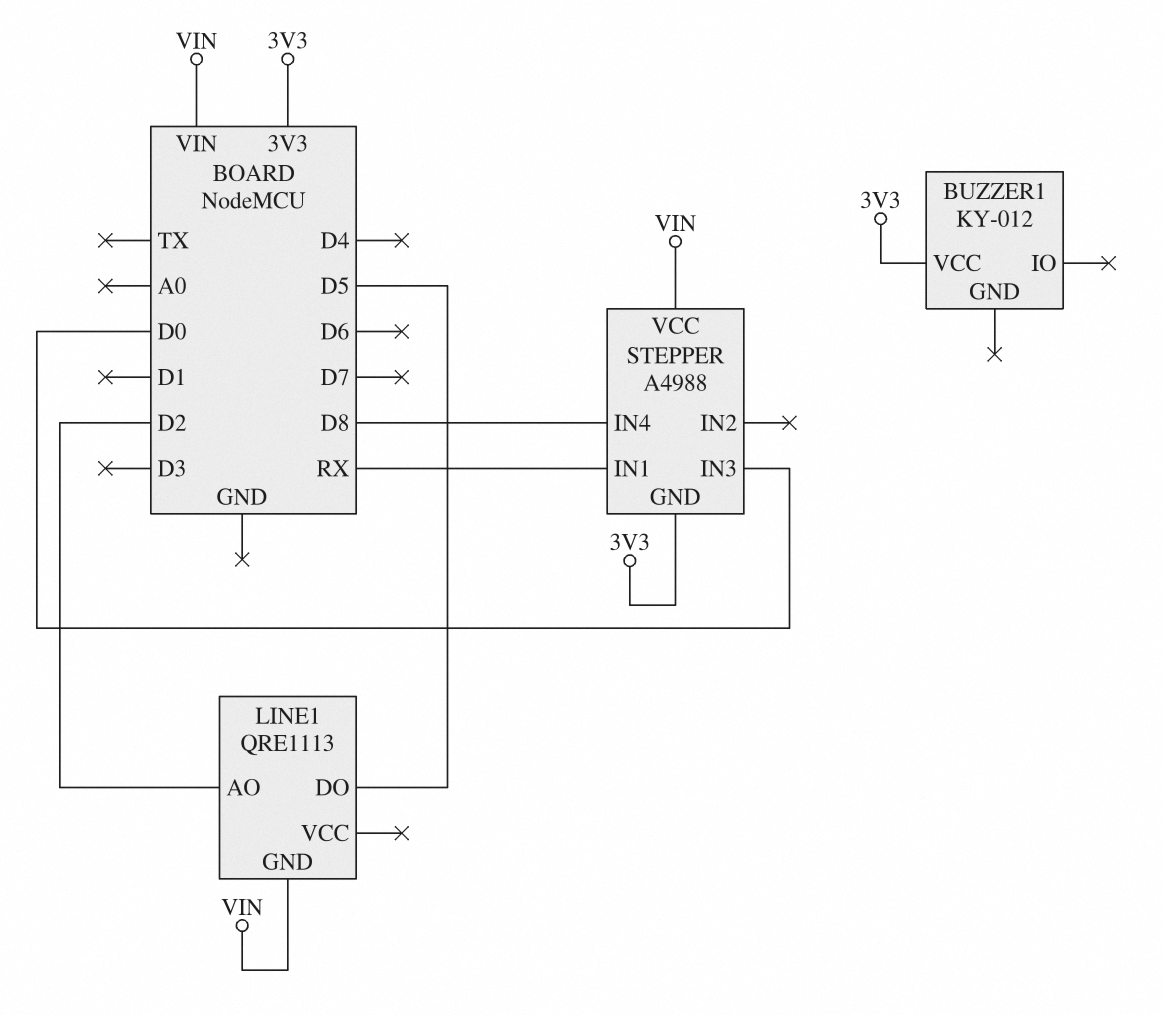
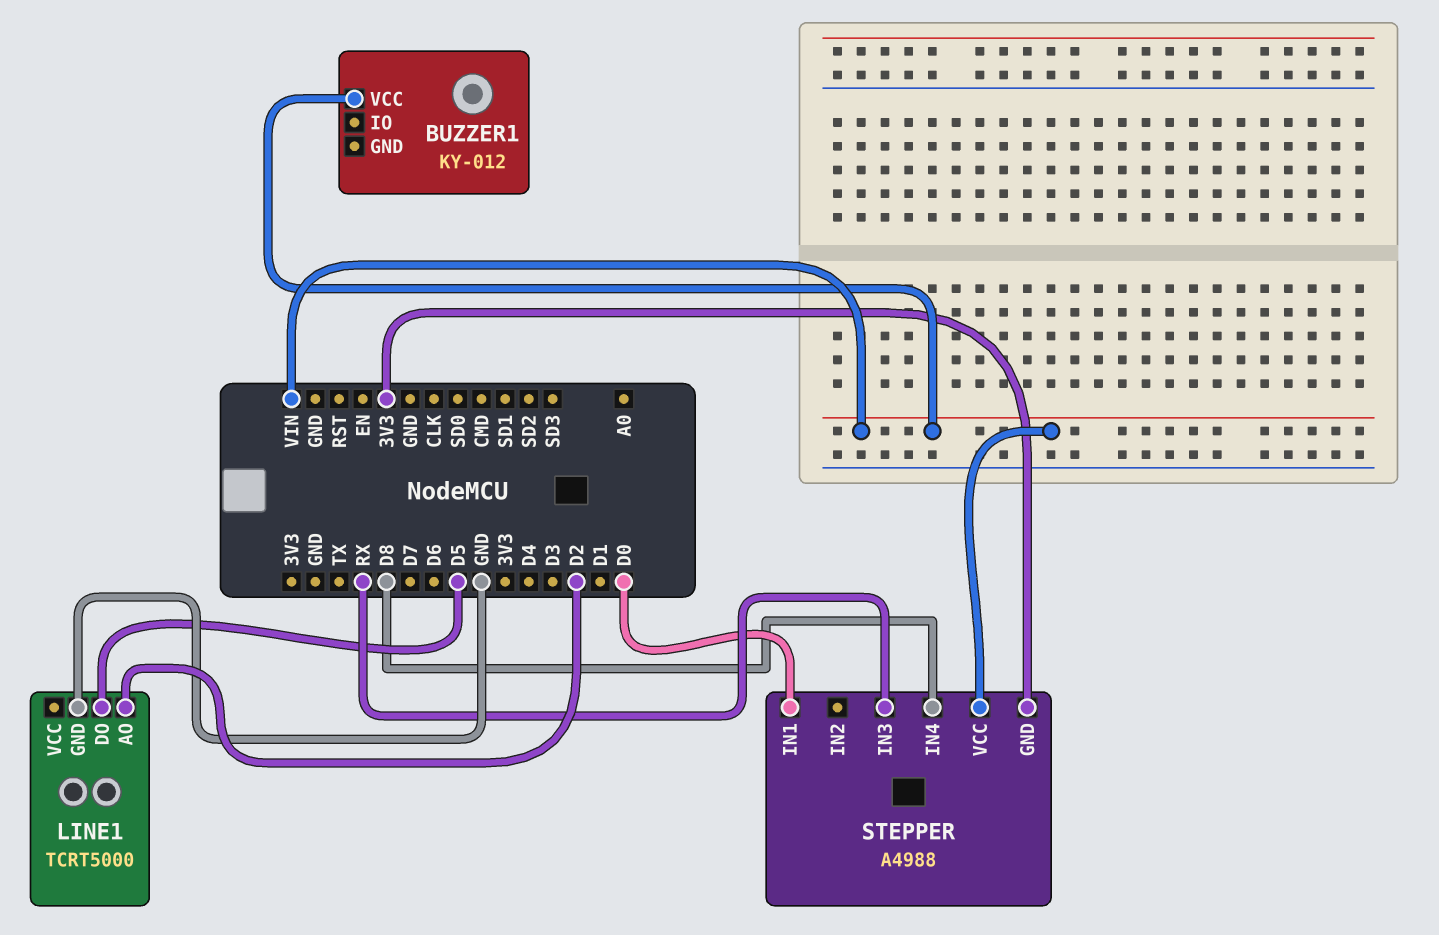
BUZZER1 pin VCC: 3V3 -> VIN
LINE1: QRE1113 -> TCRT5000
LINE1 pin GND: VIN -> GND
STEPPER pin IN1: RX -> D0
STEPPER pin IN3: D0 -> RX

